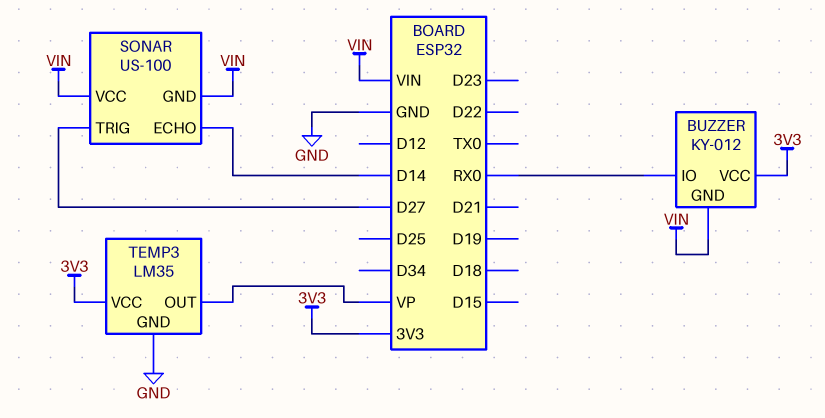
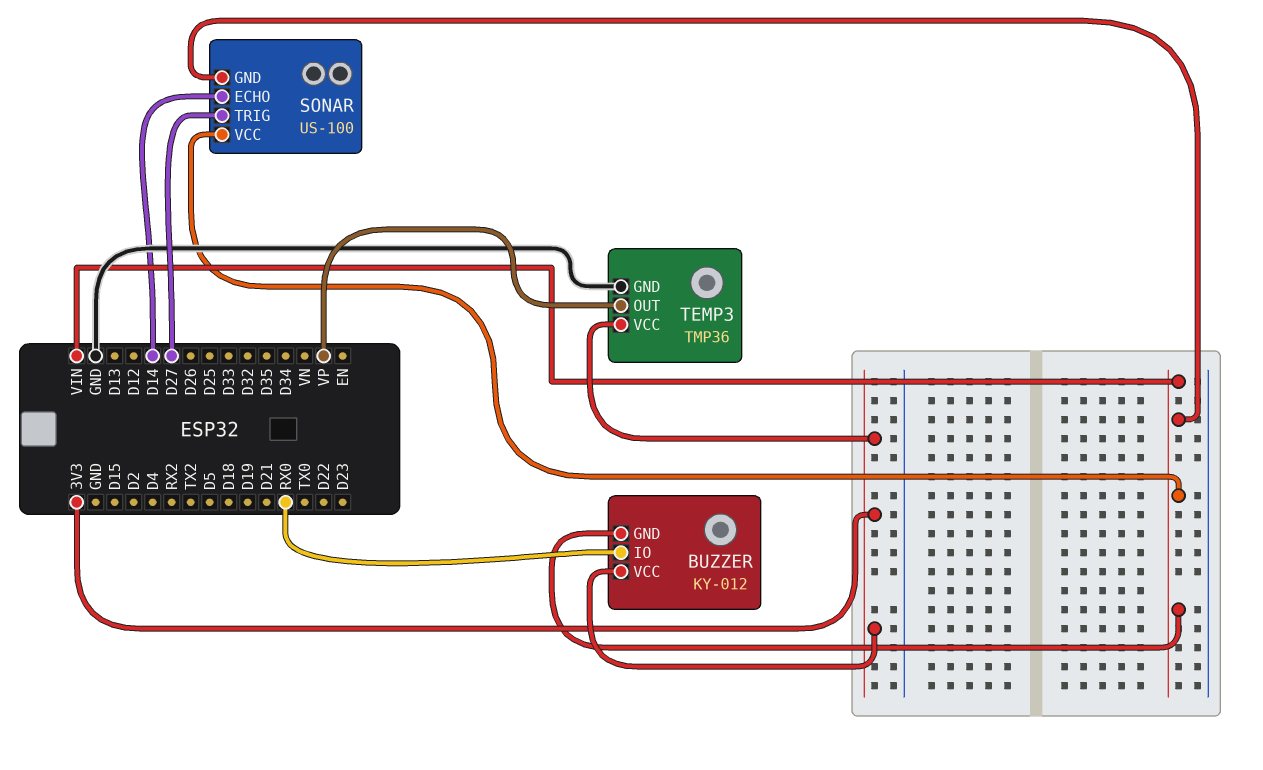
TEMP3: LM35 -> TMP36

